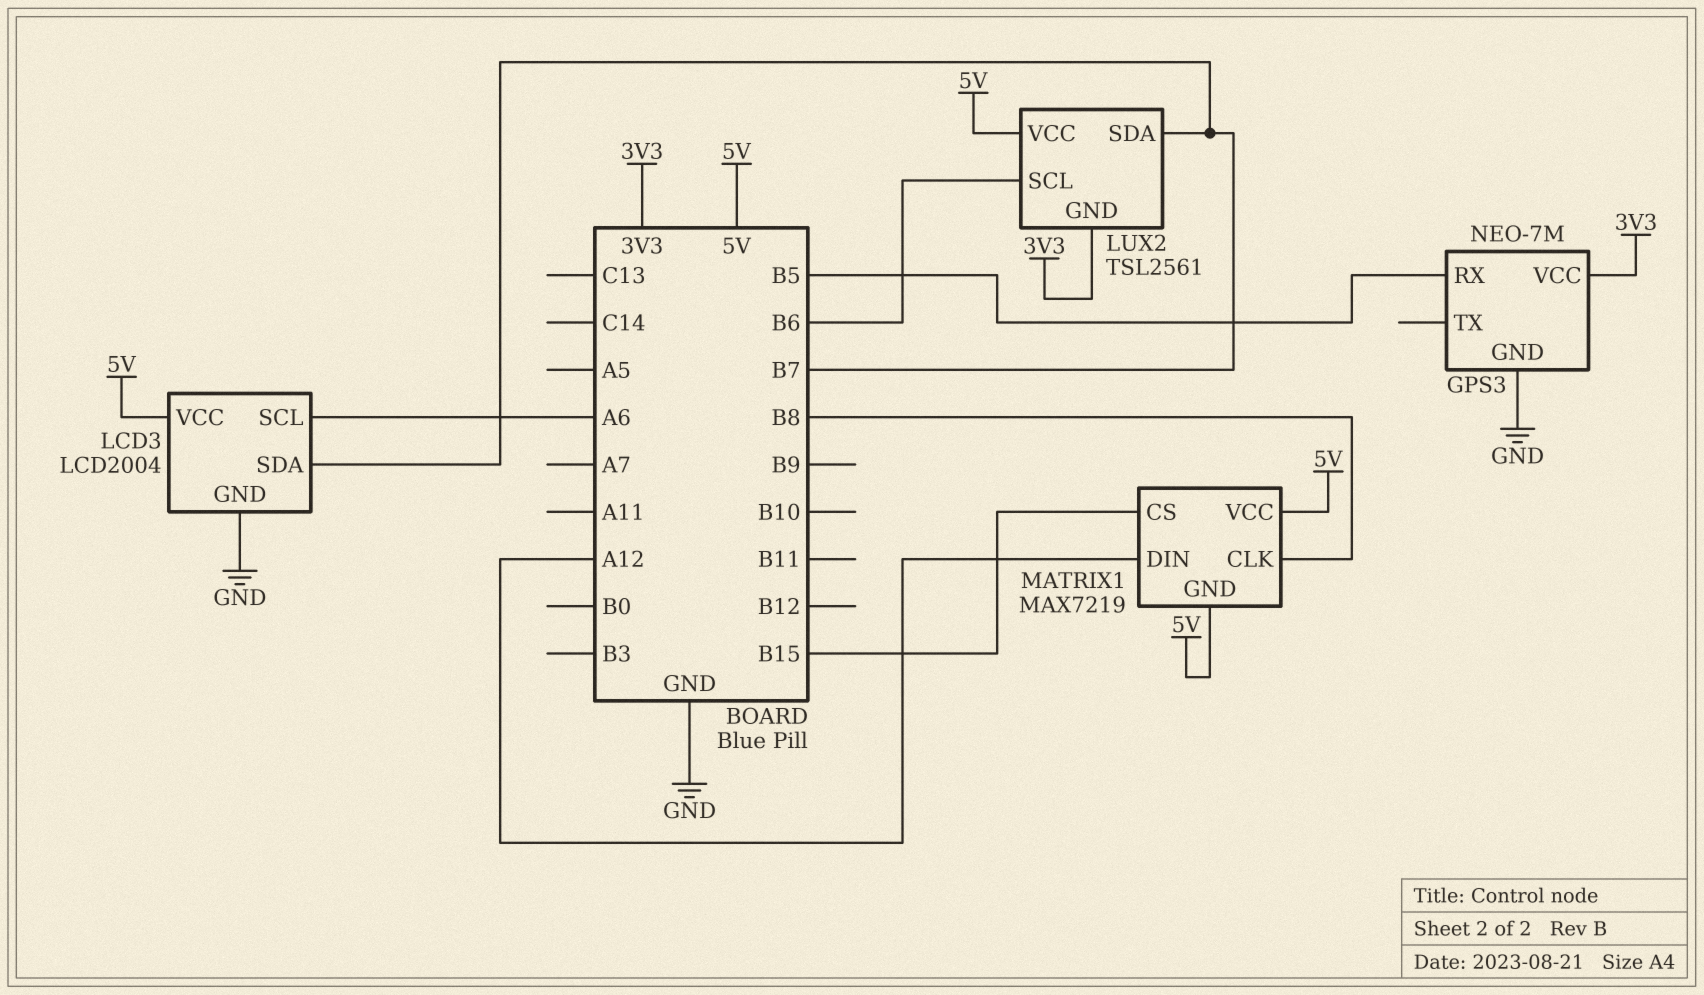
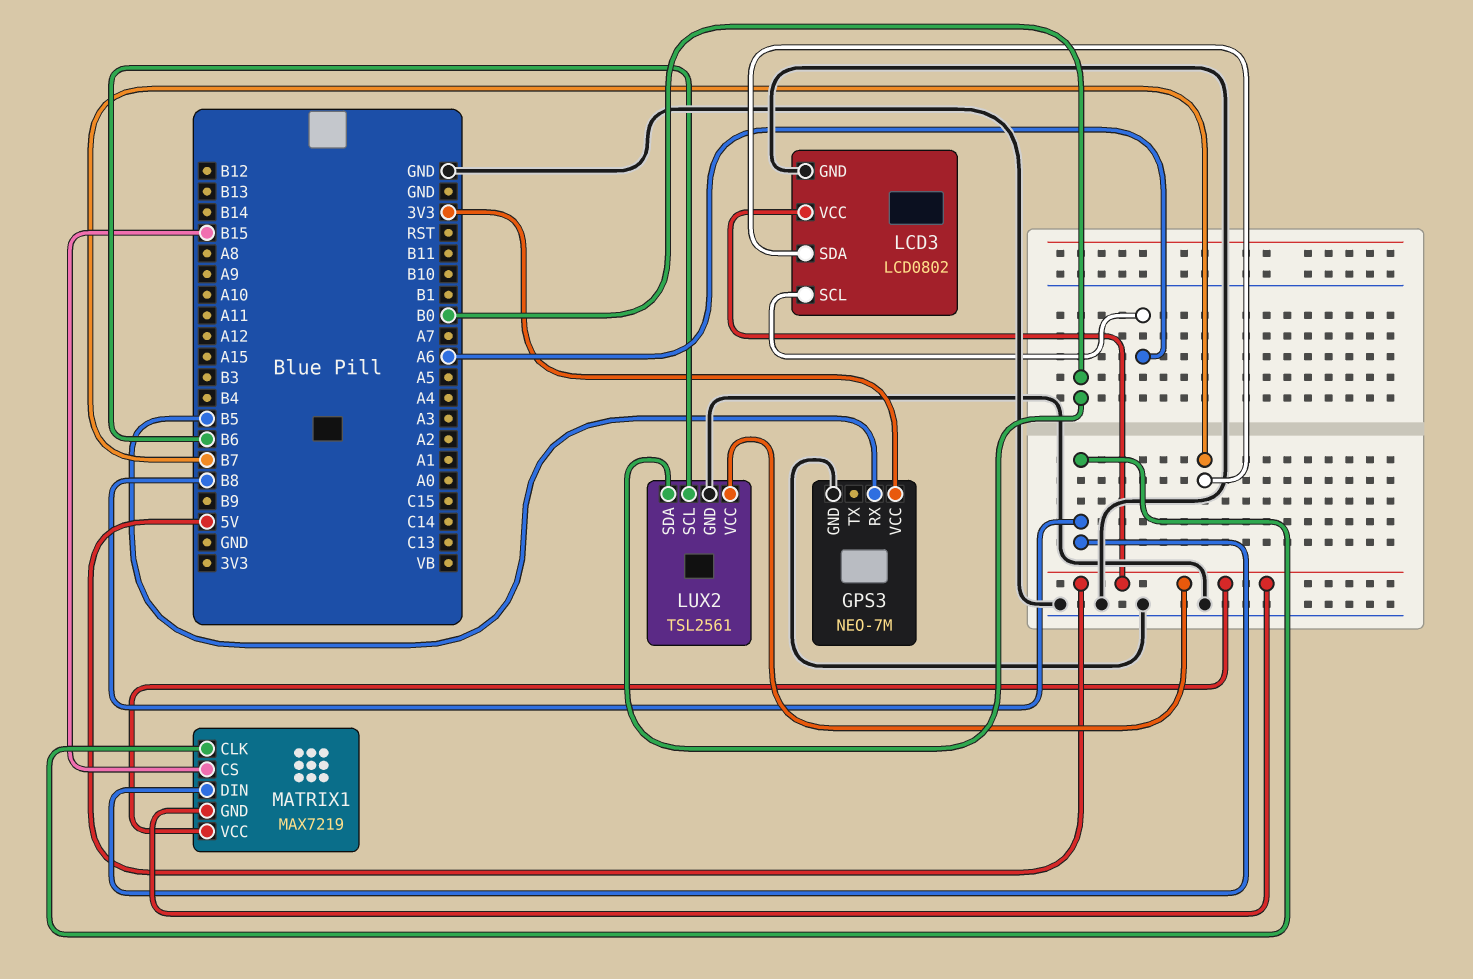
LCD3: LCD2004 -> LCD0802
LUX2 pin GND: 3V3 -> GND
LUX2 pin SDA: B7 -> B0
MATRIX1 pin DIN: A12 -> B8

